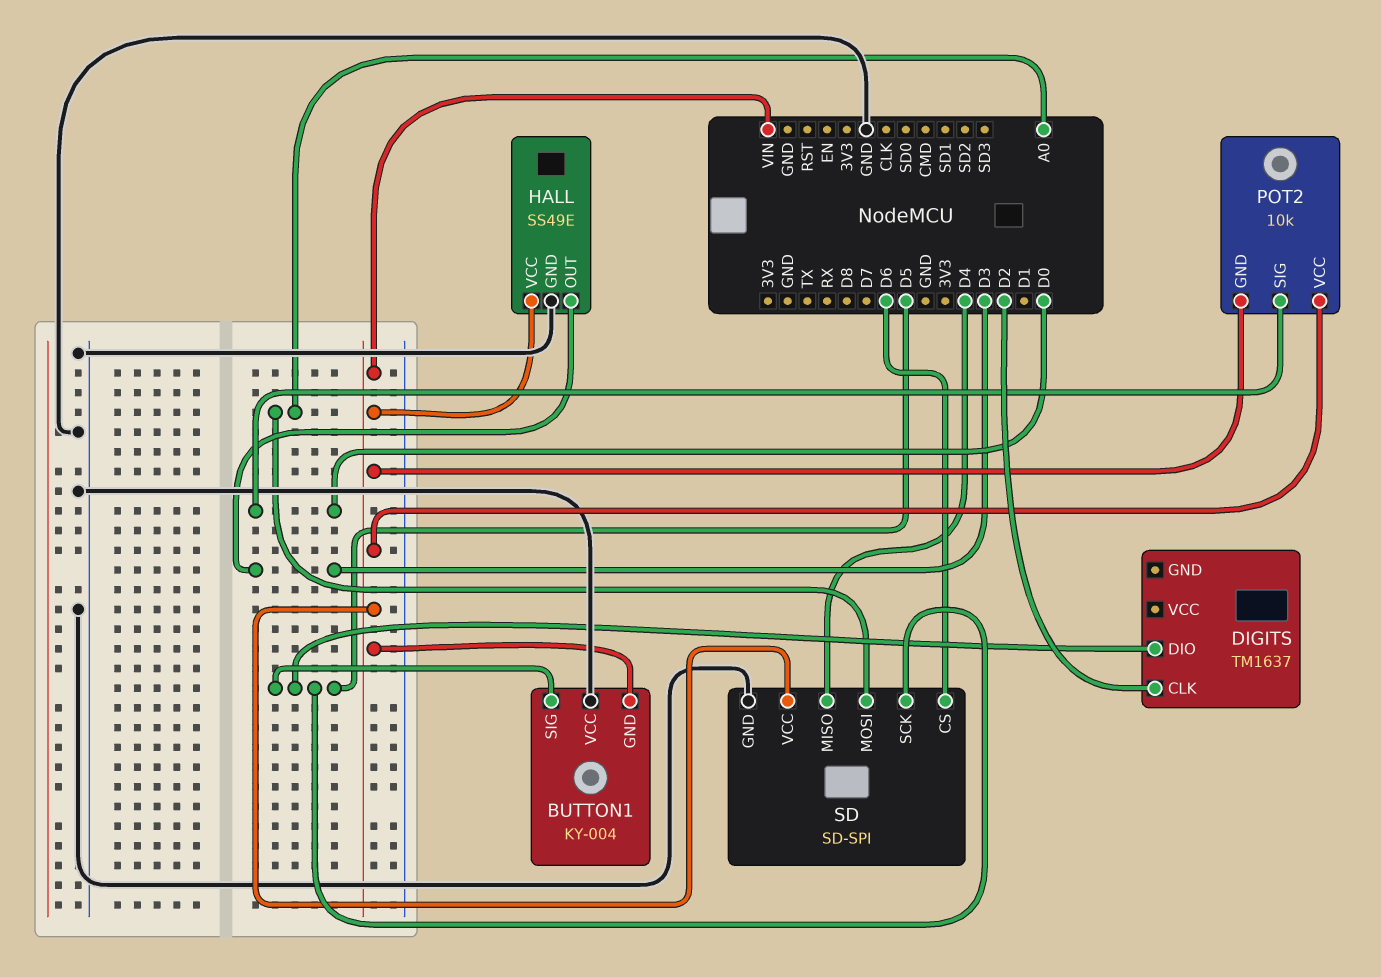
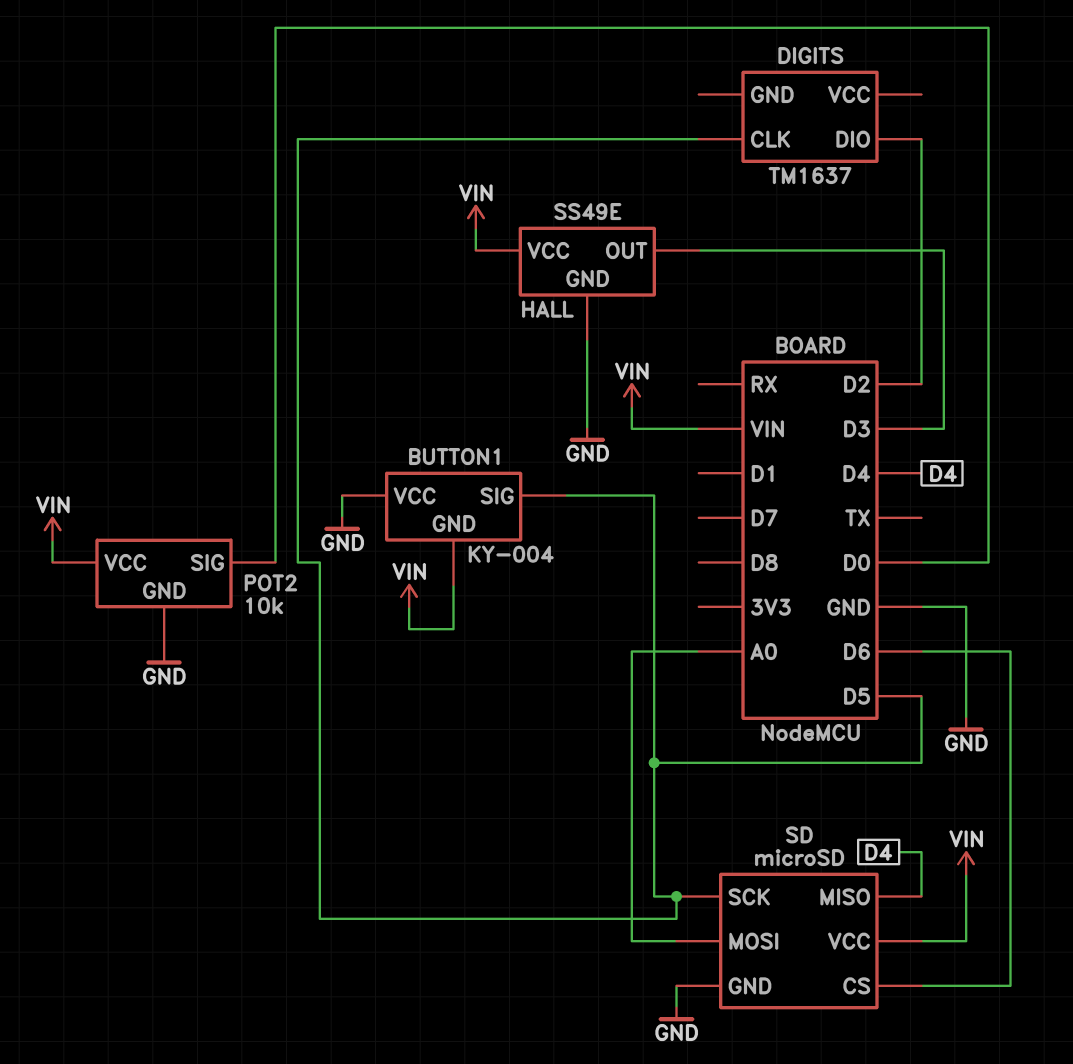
DIGITS pin CLK: D2 -> D5
DIGITS pin DIO: D5 -> D2
POT2 pin GND: VIN -> GND
SD: SD-SPI -> microSD

